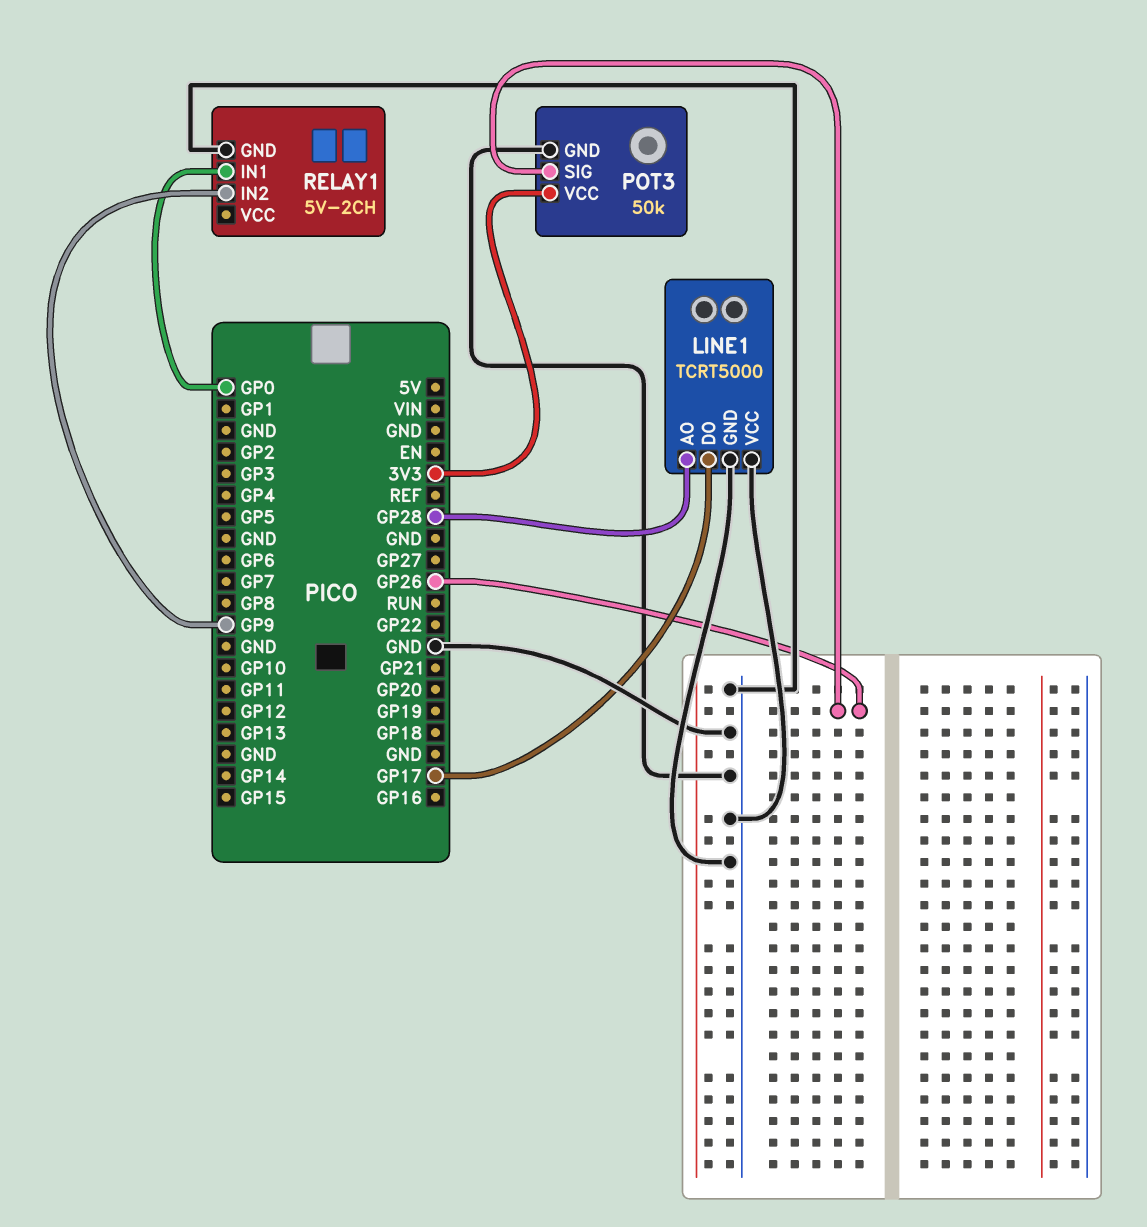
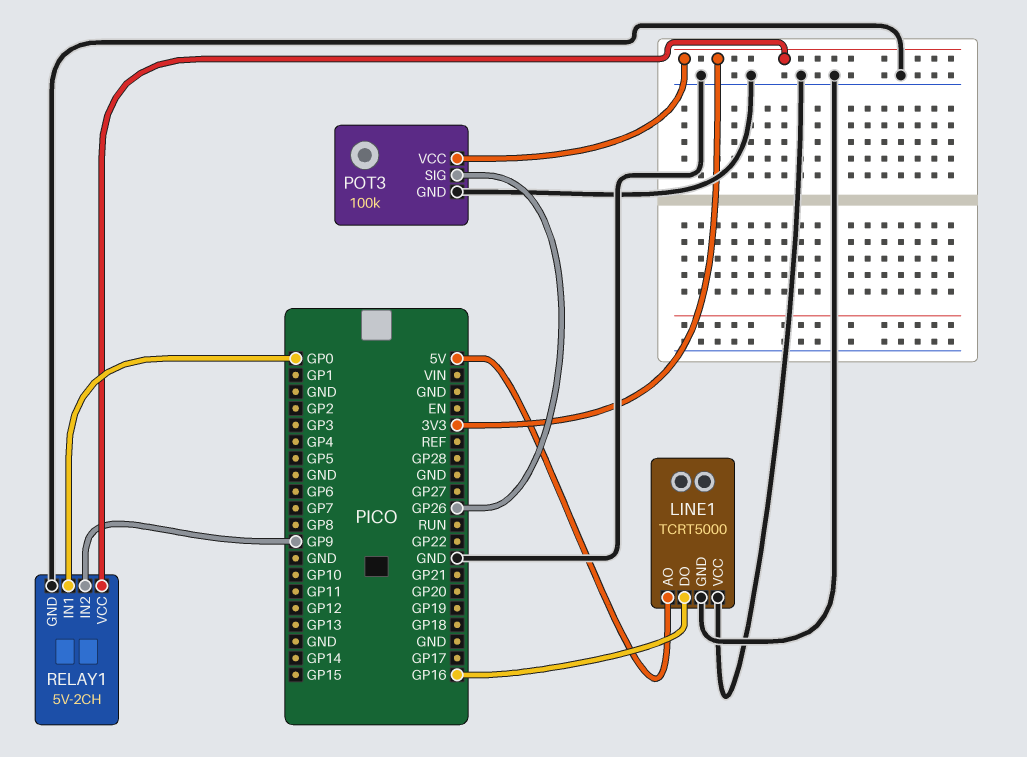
LINE1 pin AO: GP28 -> 5V
LINE1 pin DO: GP17 -> GP16
POT3: 50k -> 100k
RELAY1 pin VCC: none -> 3V3

